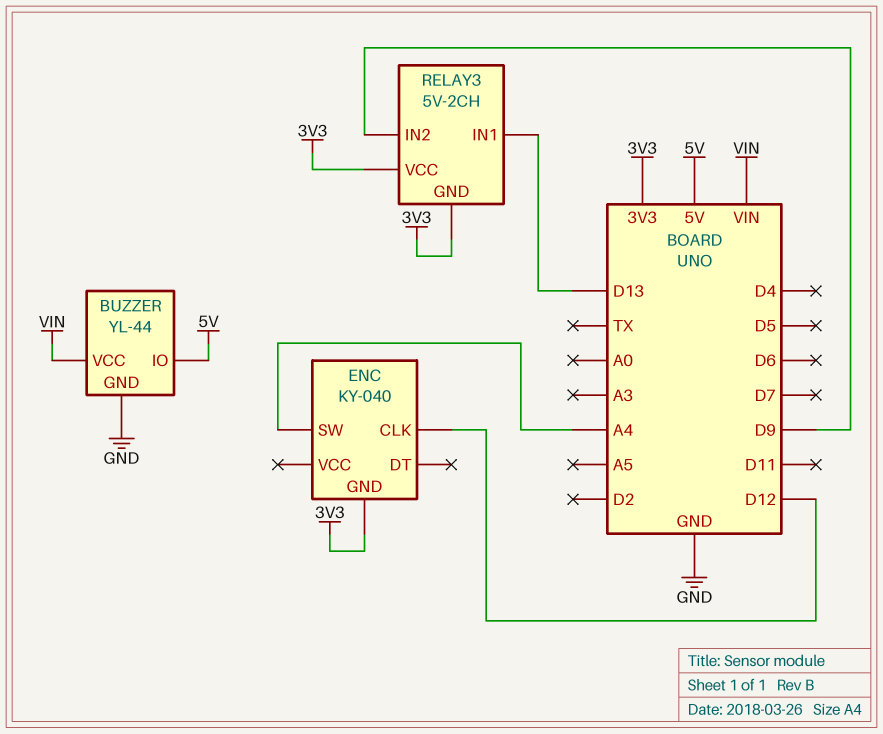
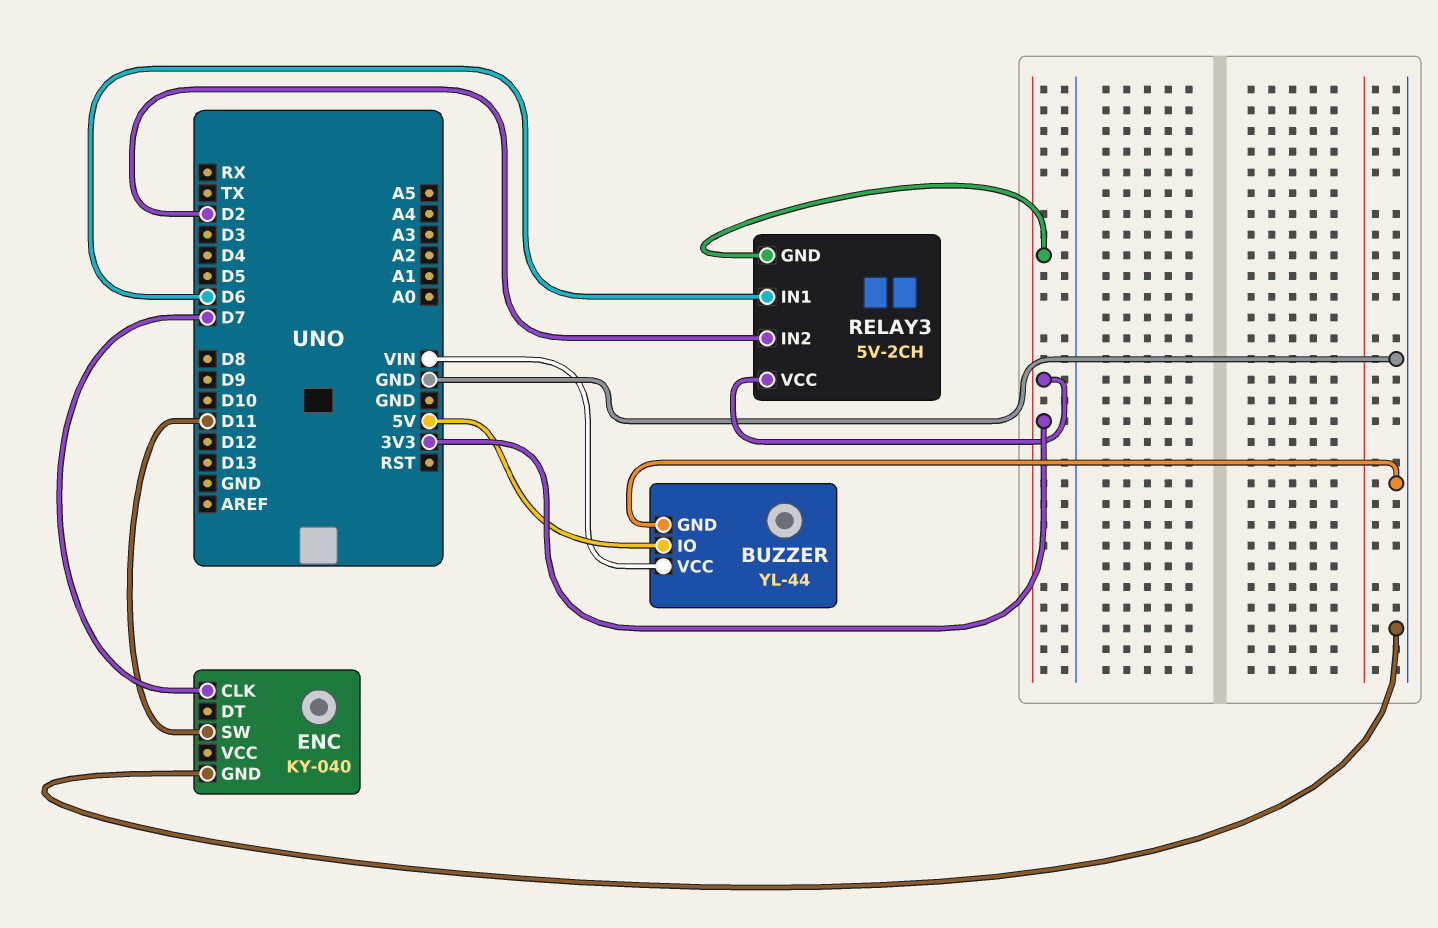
ENC pin CLK: D12 -> D7
ENC pin GND: 3V3 -> GND
ENC pin SW: A4 -> D11
RELAY3 pin IN1: D13 -> D6
RELAY3 pin IN2: D9 -> D2

